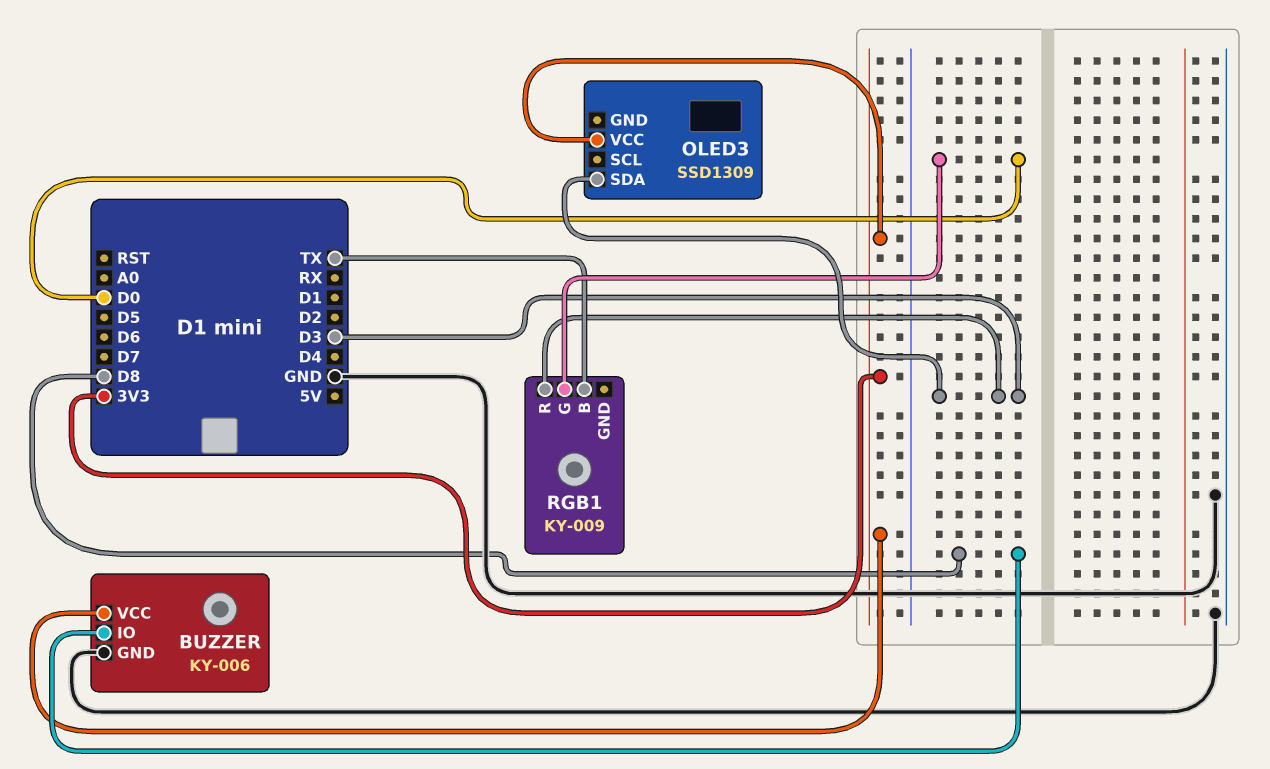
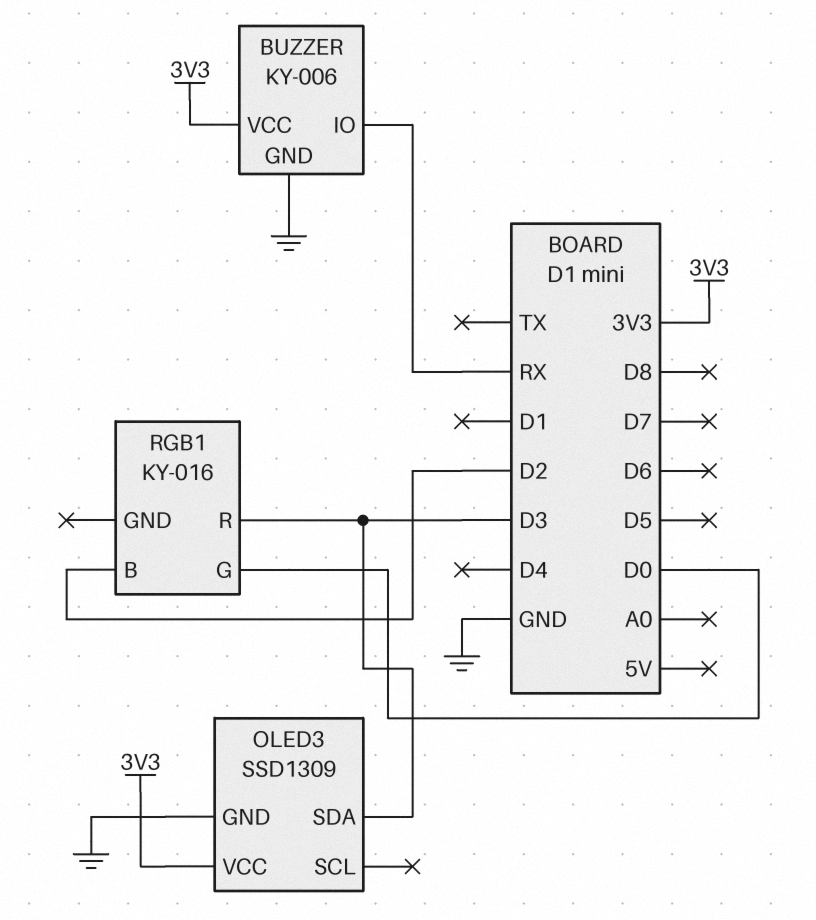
BUZZER pin IO: D8 -> RX
OLED3 pin GND: none -> GND
RGB1: KY-009 -> KY-016
RGB1 pin B: TX -> D2

